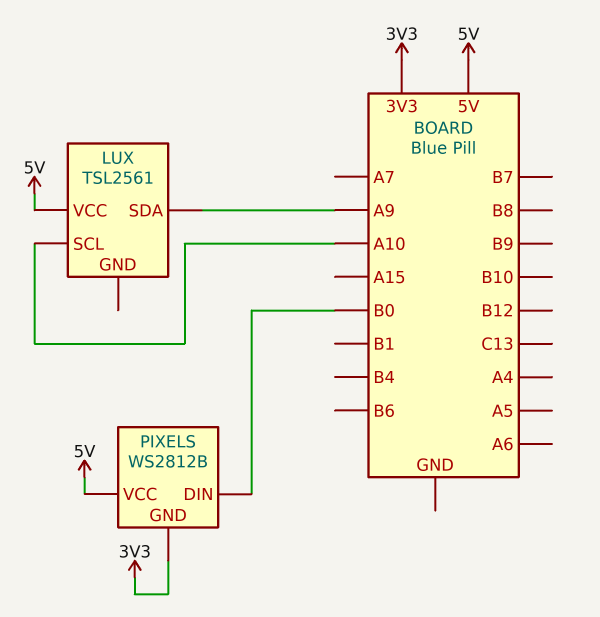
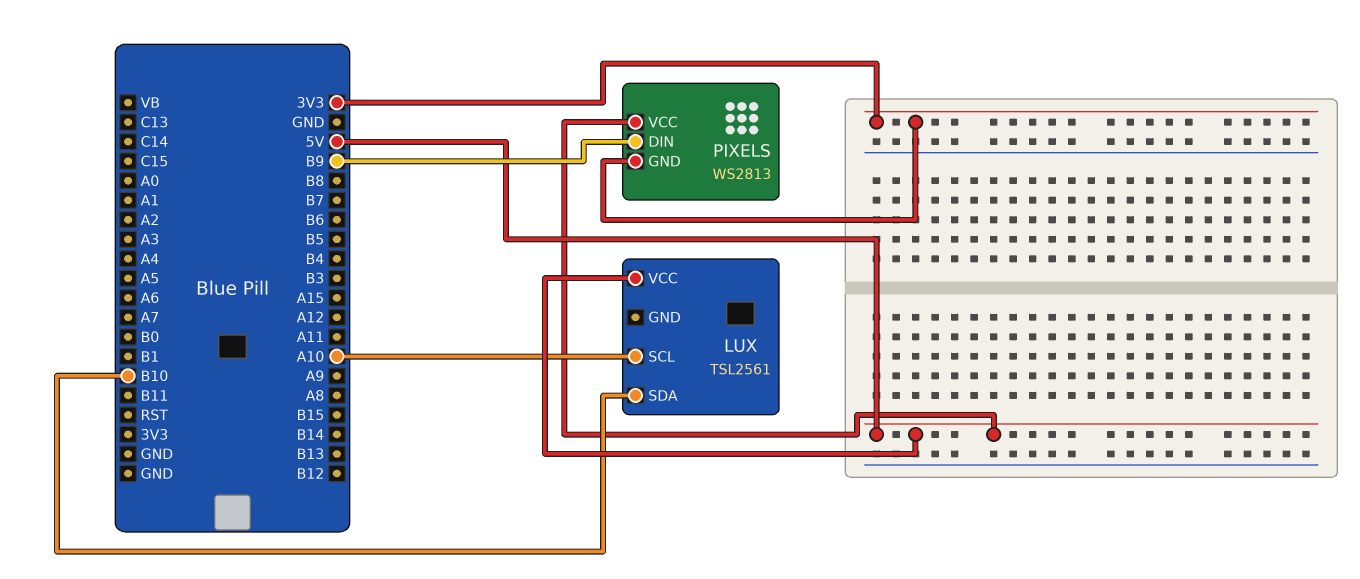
LUX pin SDA: A9 -> B10
PIXELS: WS2812B -> WS2813
PIXELS pin DIN: B0 -> B9

